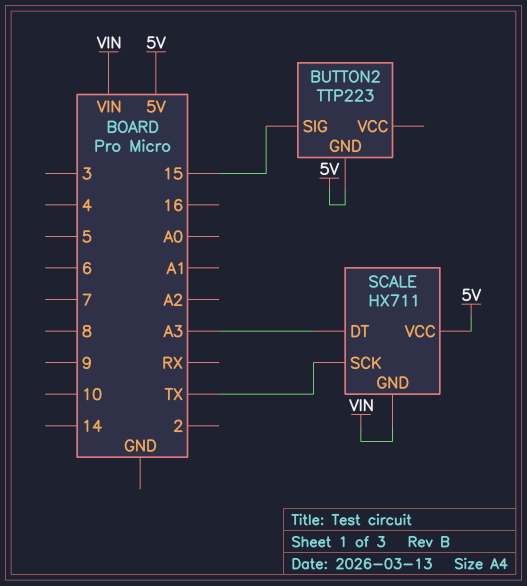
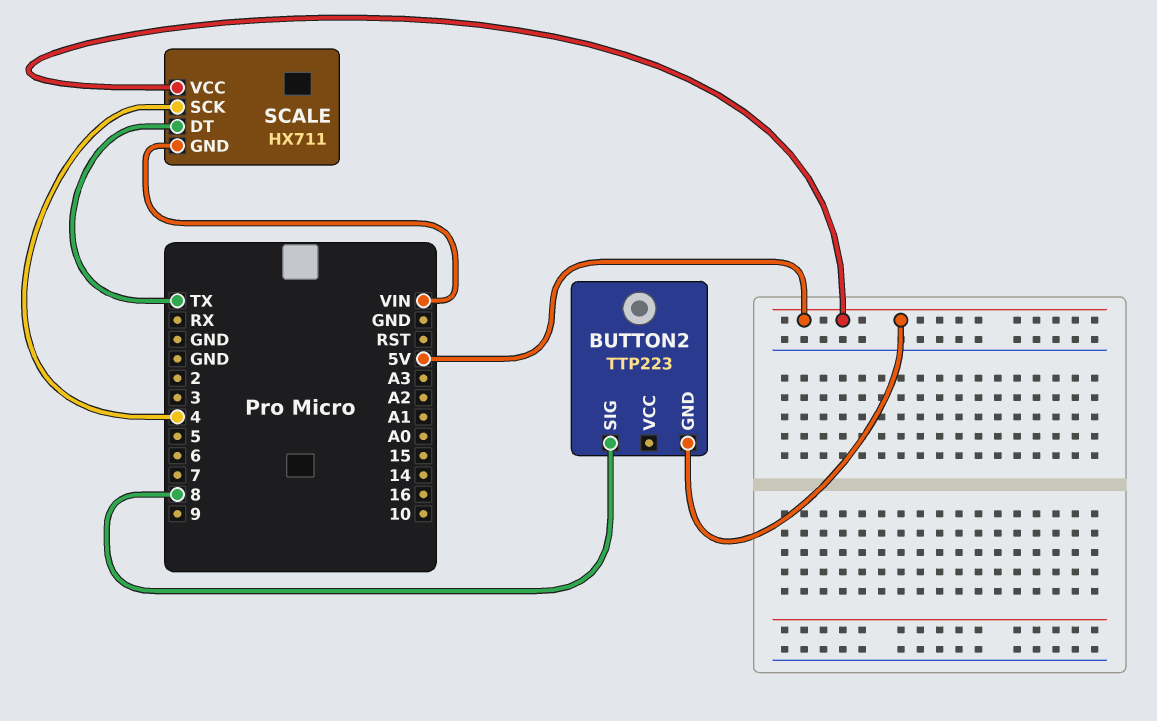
BUTTON2 pin SIG: 15 -> 8
SCALE pin DT: A3 -> TX
SCALE pin SCK: TX -> 4

